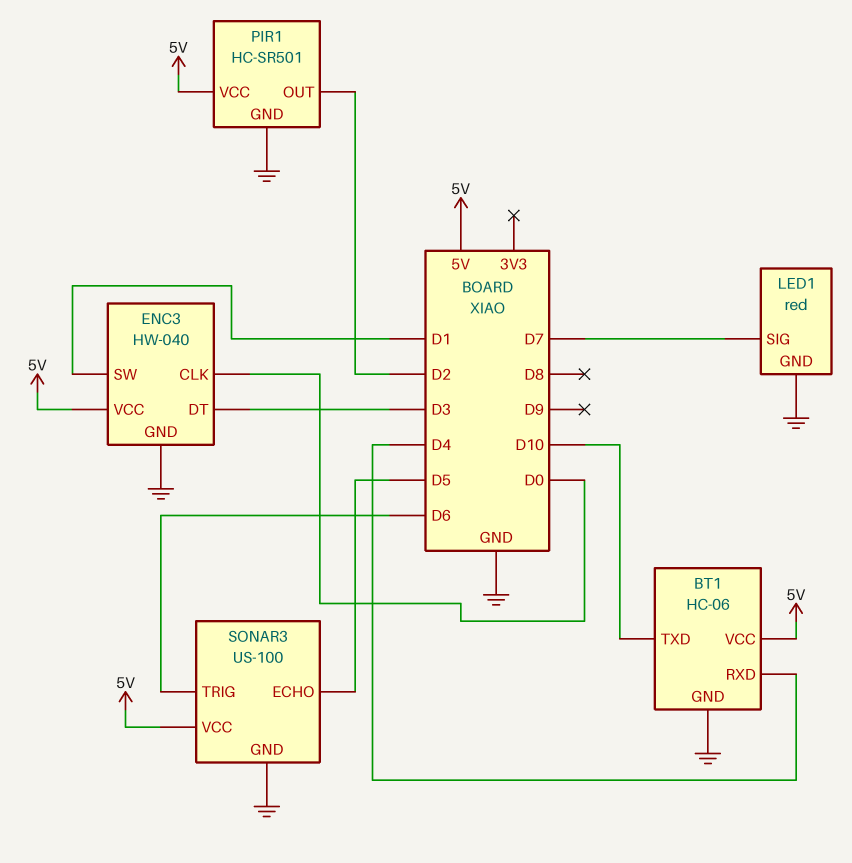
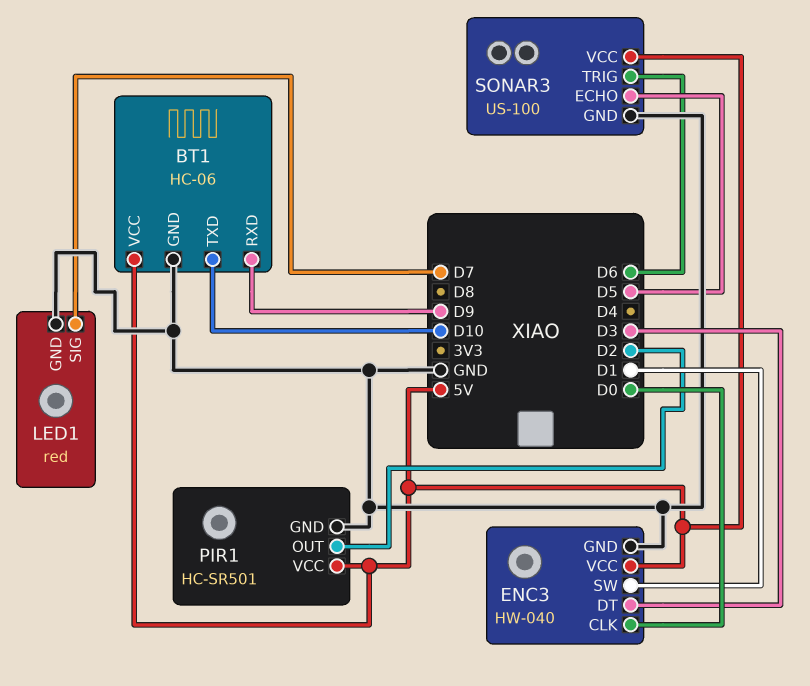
BT1 pin RXD: D4 -> D9

